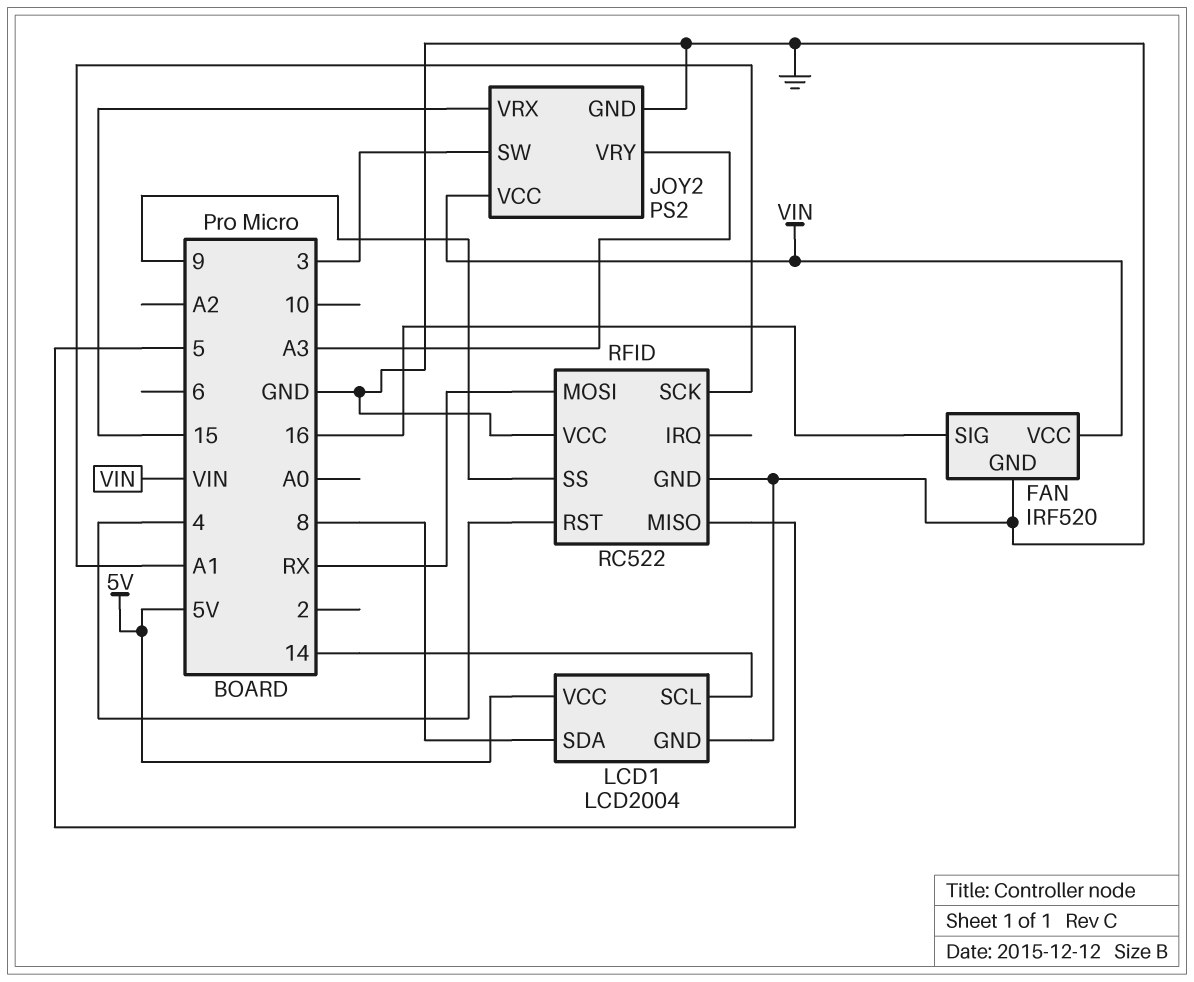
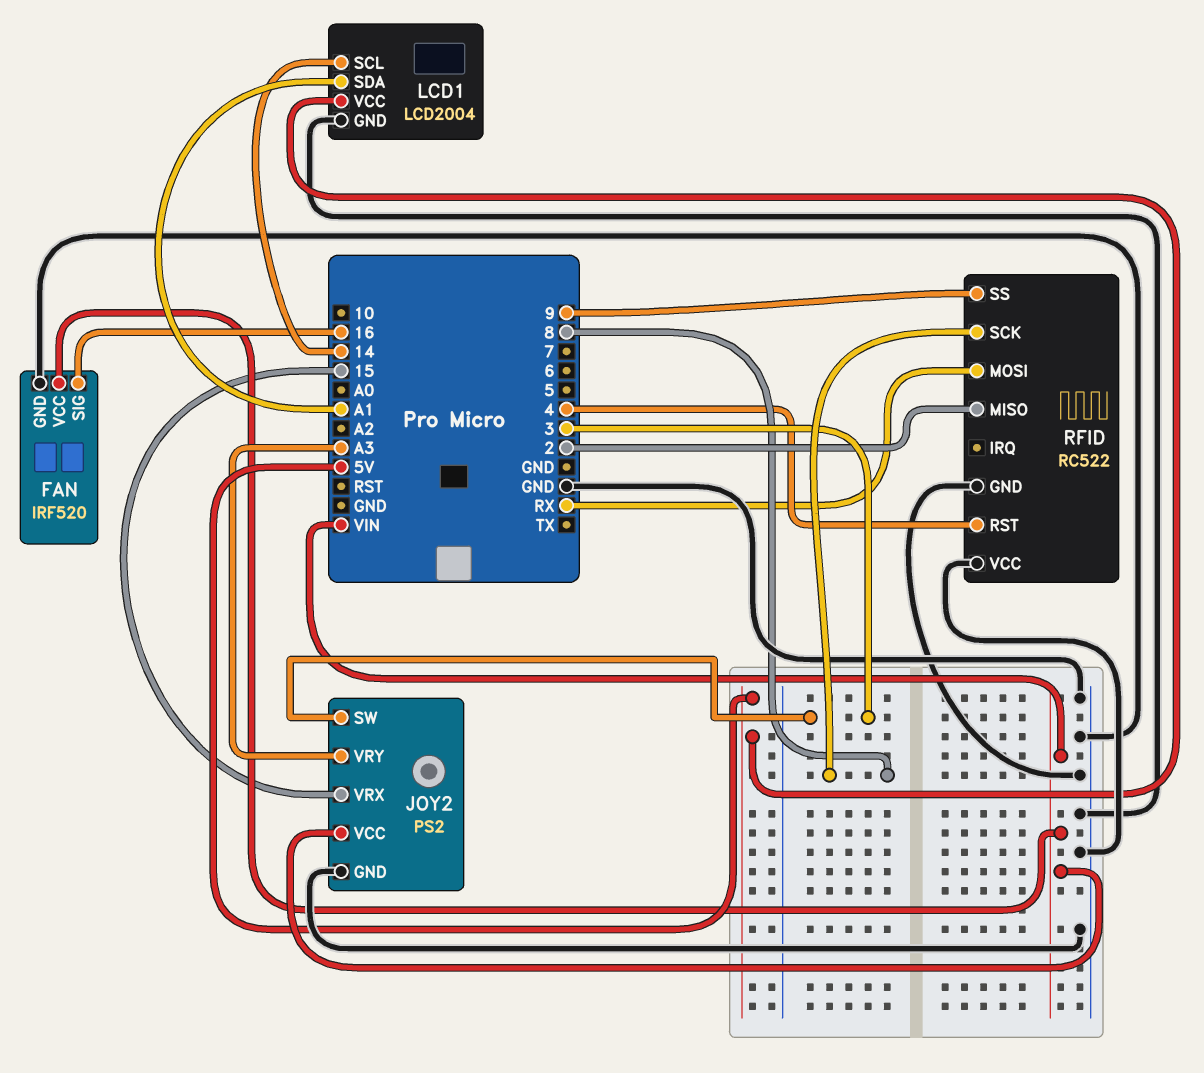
LCD1 pin SDA: 8 -> A1
RFID pin MISO: 5 -> 2
RFID pin SCK: A1 -> 8

